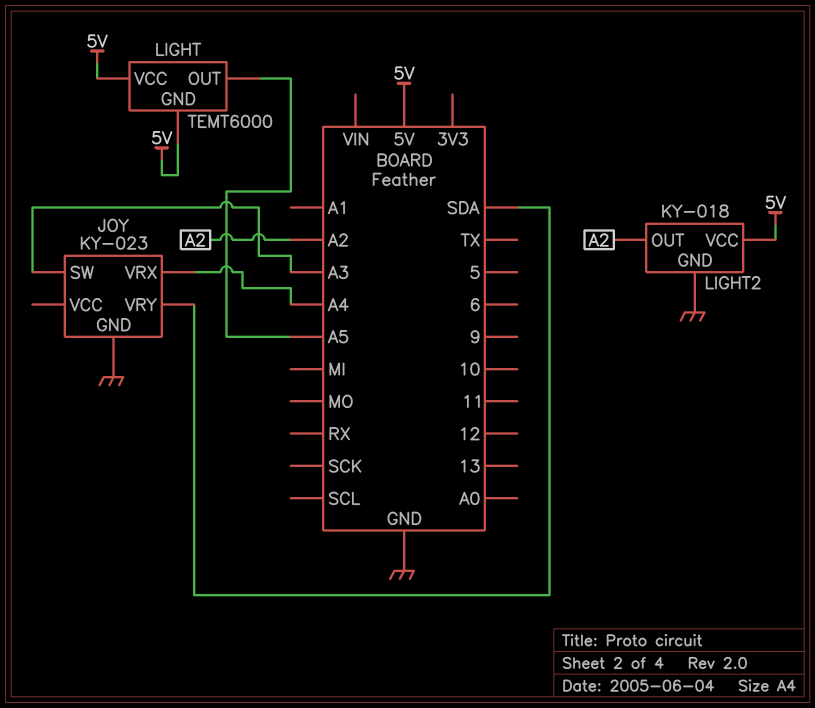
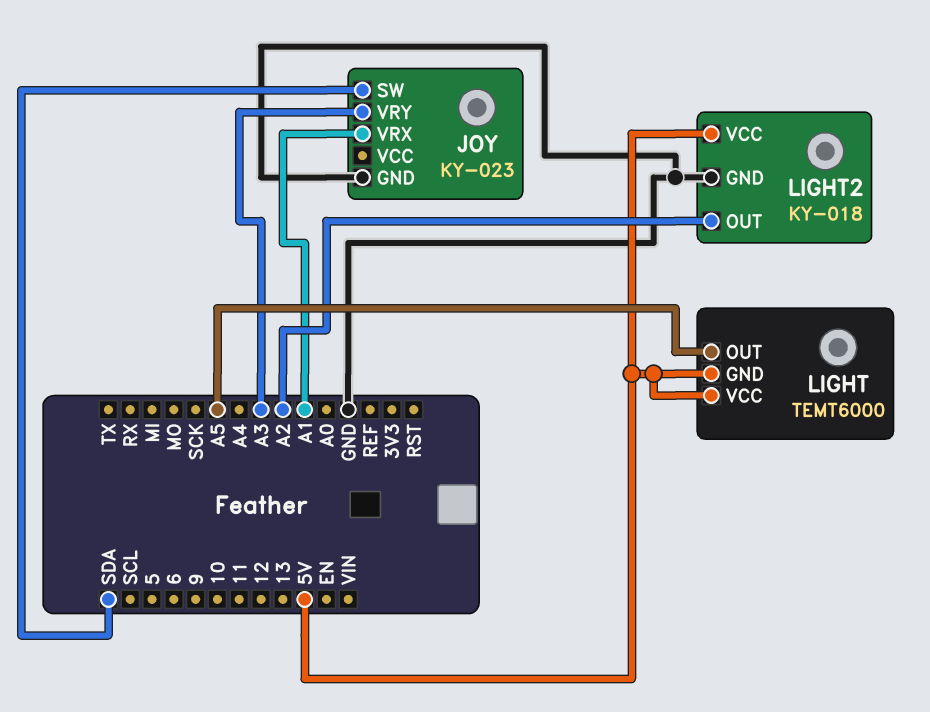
JOY pin SW: A3 -> SDA
JOY pin VRX: A4 -> A1
JOY pin VRY: SDA -> A3

